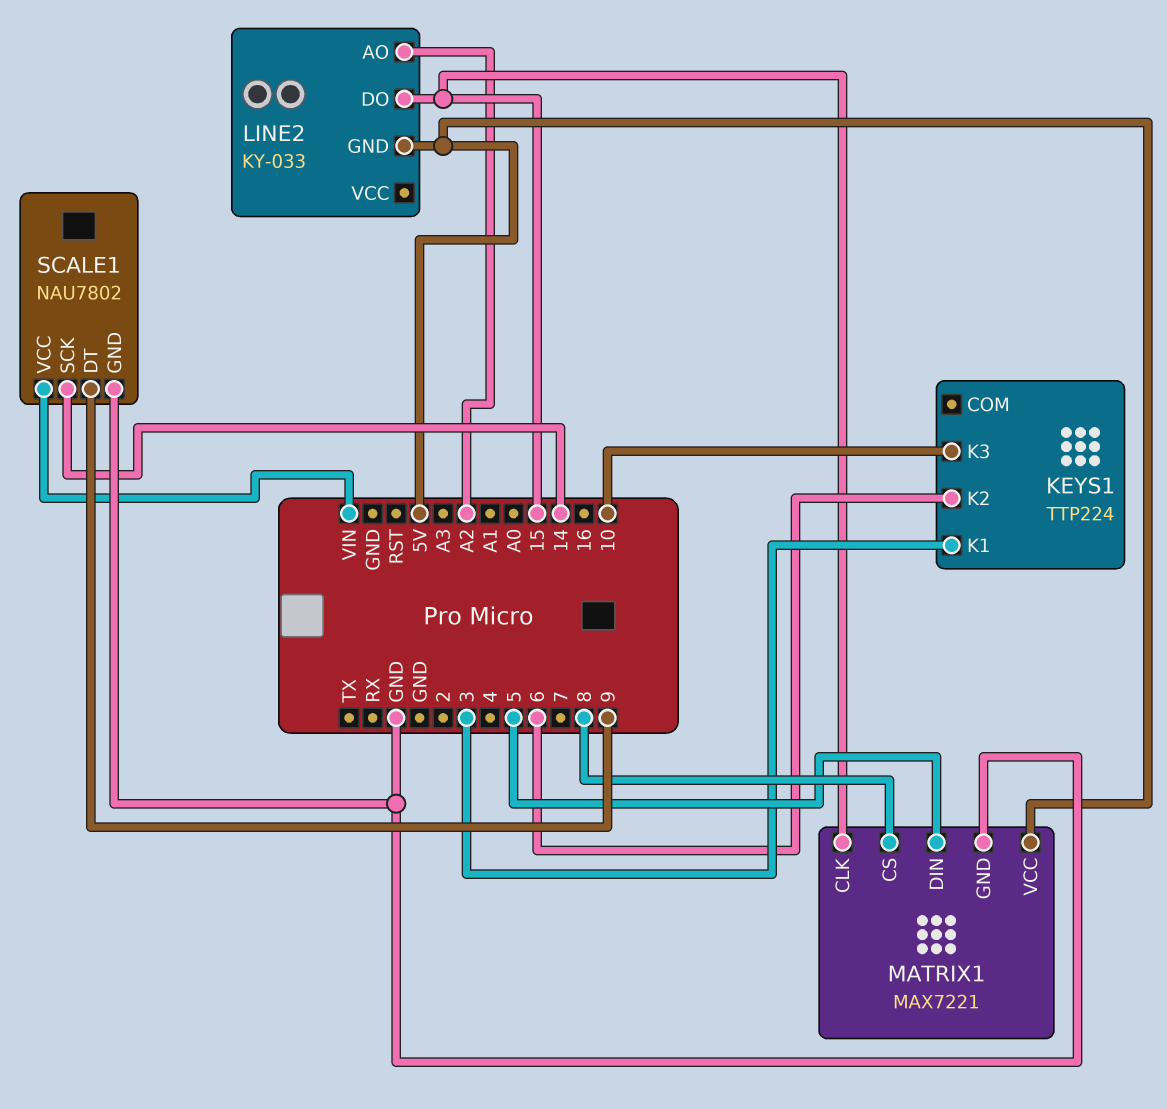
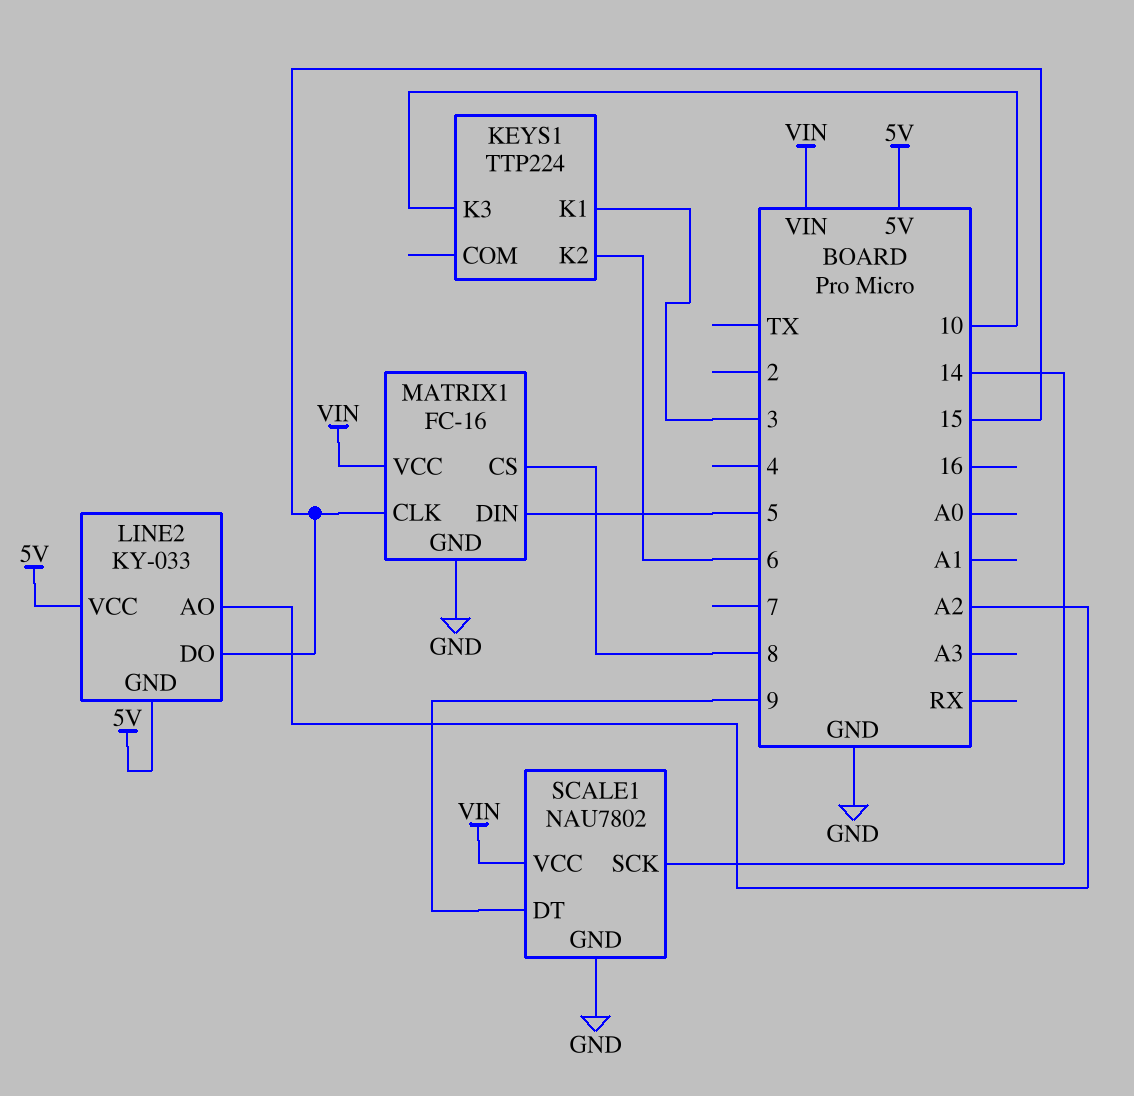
LINE2 pin VCC: none -> 5V
MATRIX1: MAX7221 -> FC-16
MATRIX1 pin VCC: 5V -> VIN

